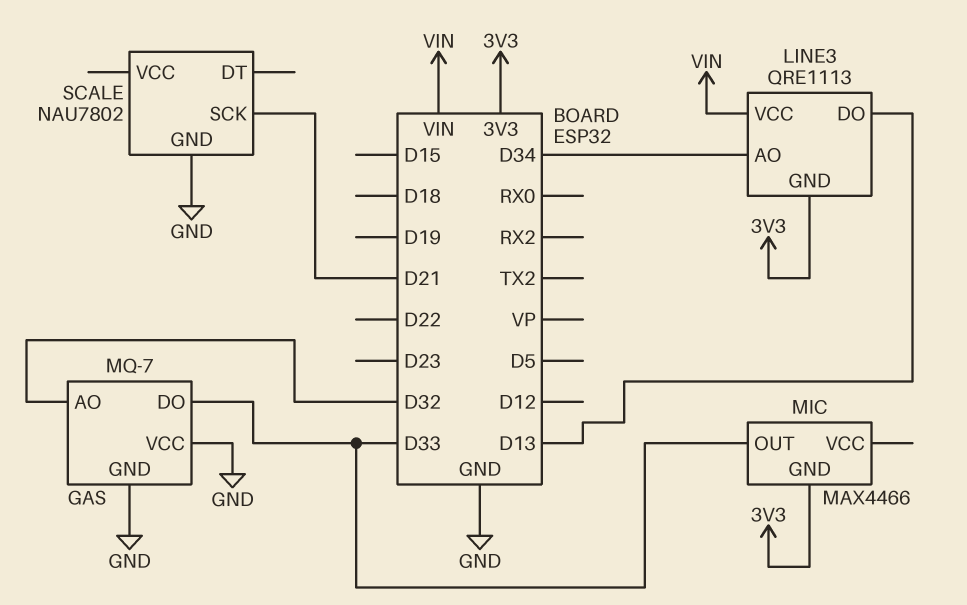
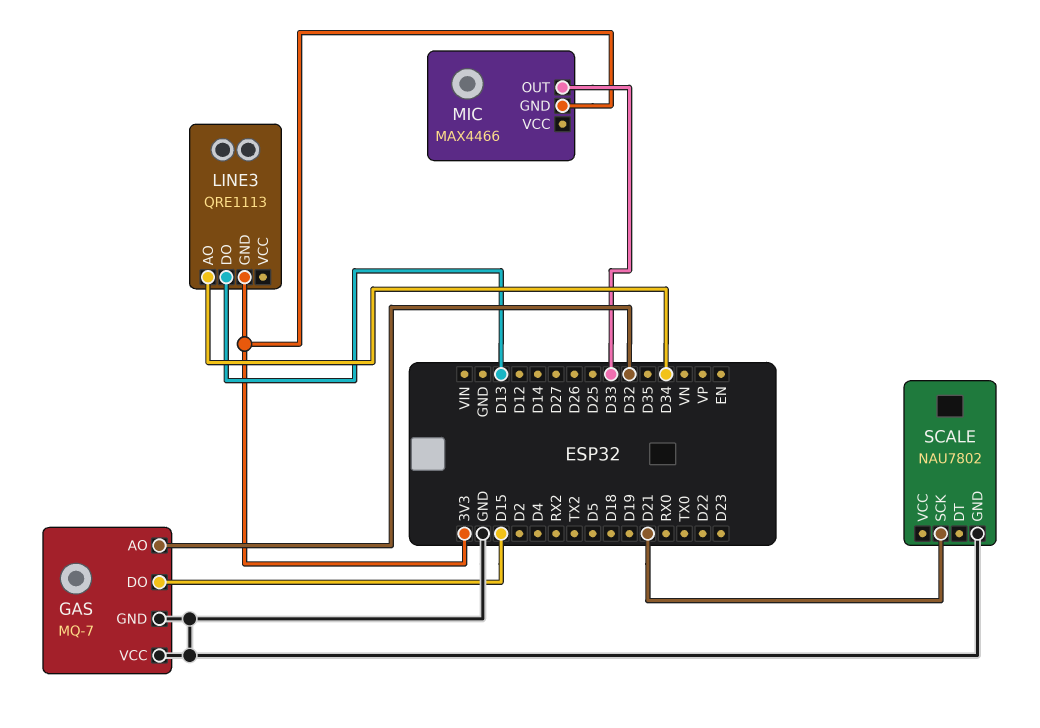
GAS pin DO: D33 -> D15
LINE3 pin VCC: VIN -> none

